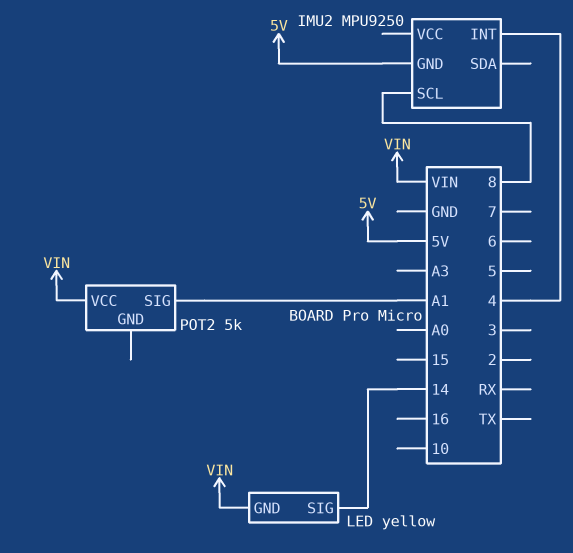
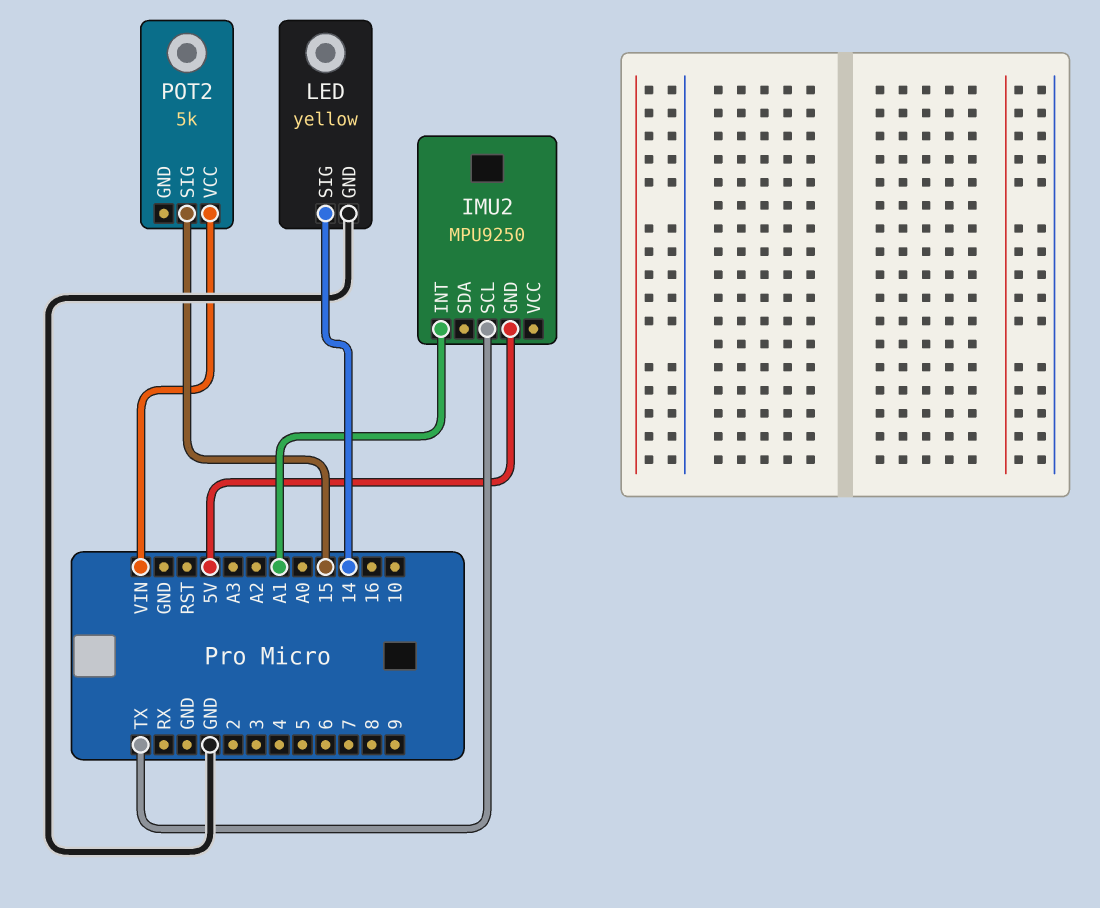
IMU2 pin INT: 4 -> A1
IMU2 pin SCL: 8 -> TX
LED pin GND: VIN -> GND
POT2 pin SIG: A1 -> 15

